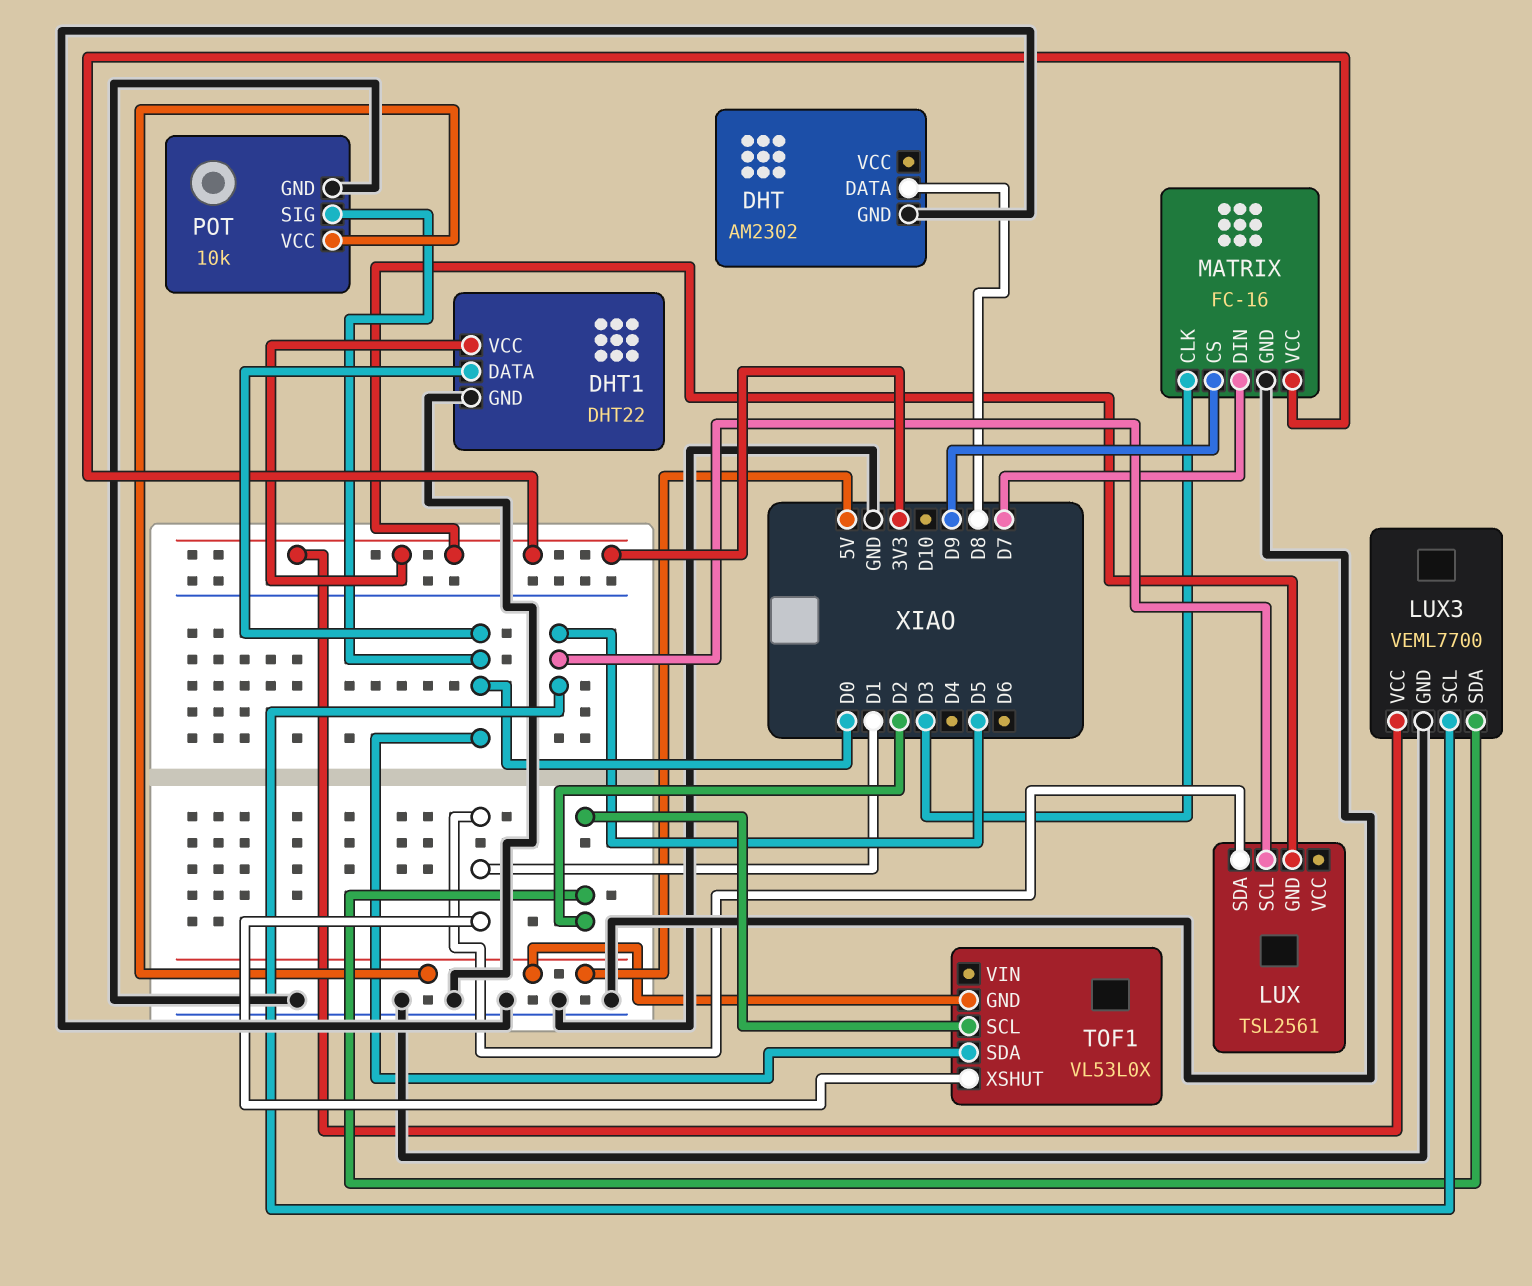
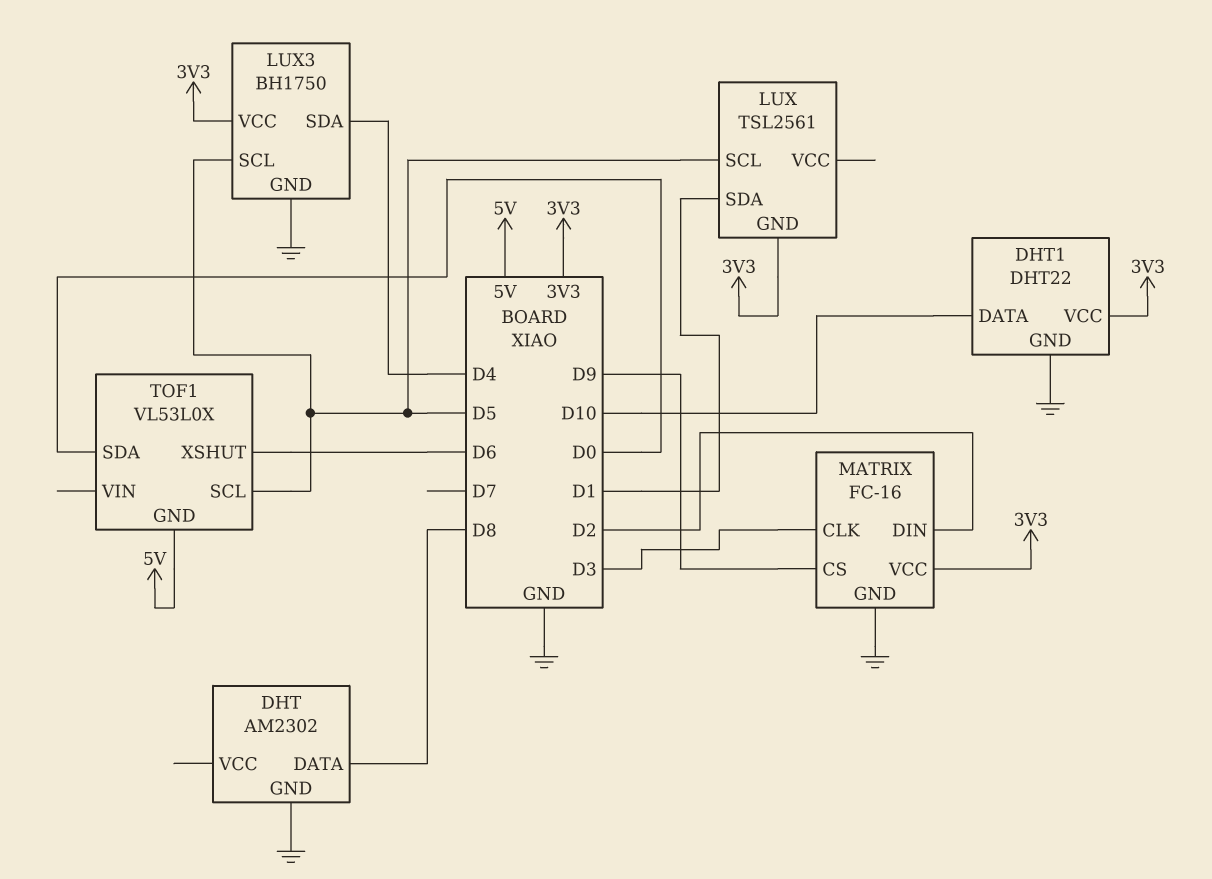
DHT1 pin DATA: D0 -> D10
LUX3: VEML7700 -> BH1750
LUX3 pin SDA: D2 -> D4
MATRIX pin DIN: D7 -> D2
POT: 10k -> none
POT pin GND: GND -> none
POT pin SIG: D0 -> none
POT pin VCC: 5V -> none
TOF1 pin SCL: D2 -> D5
TOF1 pin XSHUT: D1 -> D6

